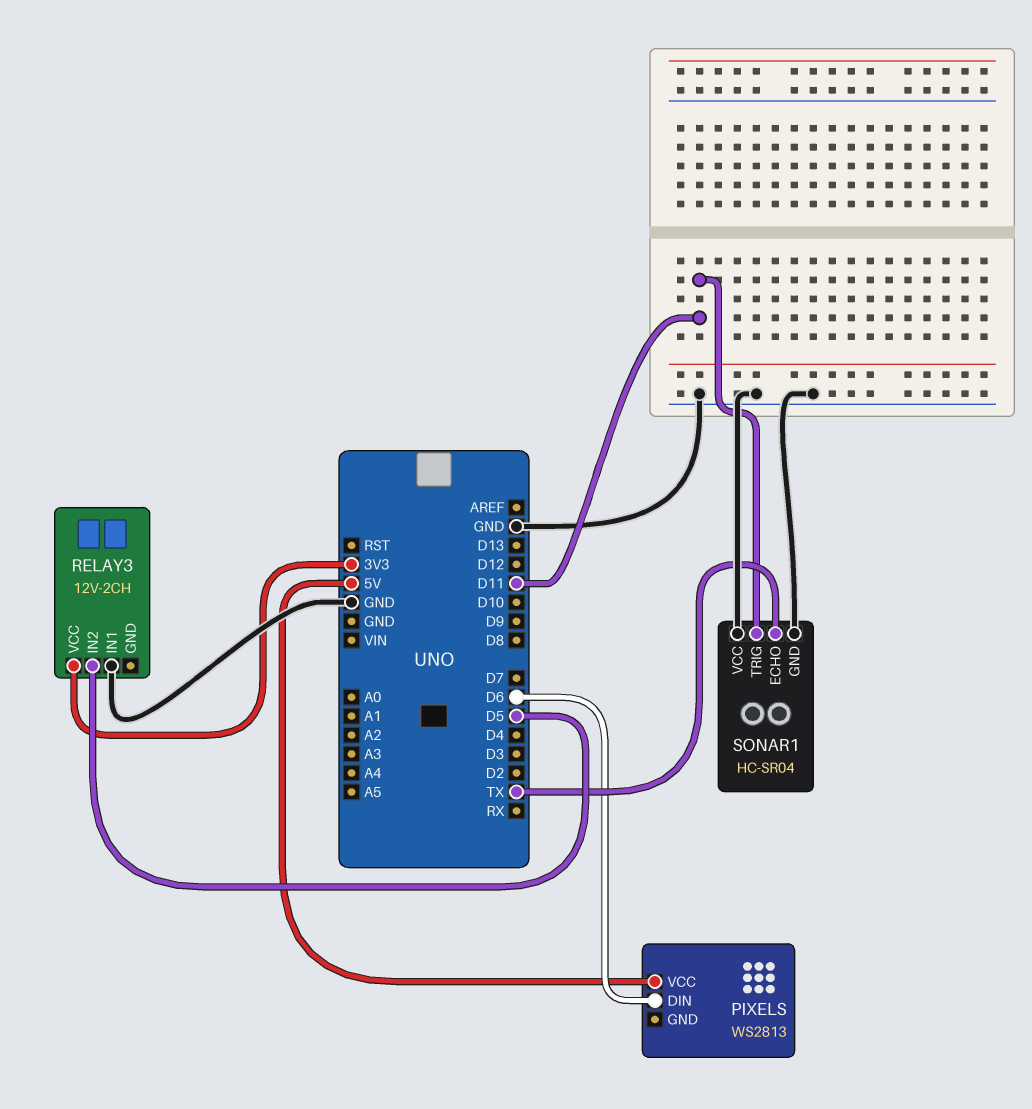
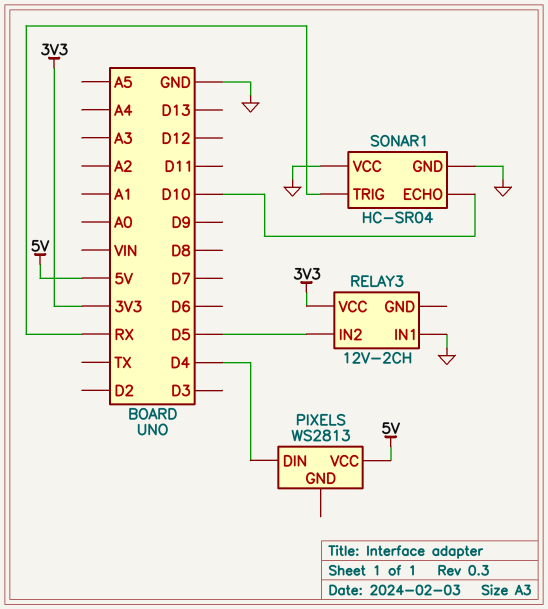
PIXELS pin DIN: D6 -> D4
SONAR1 pin ECHO: TX -> D10
SONAR1 pin TRIG: D11 -> RX

